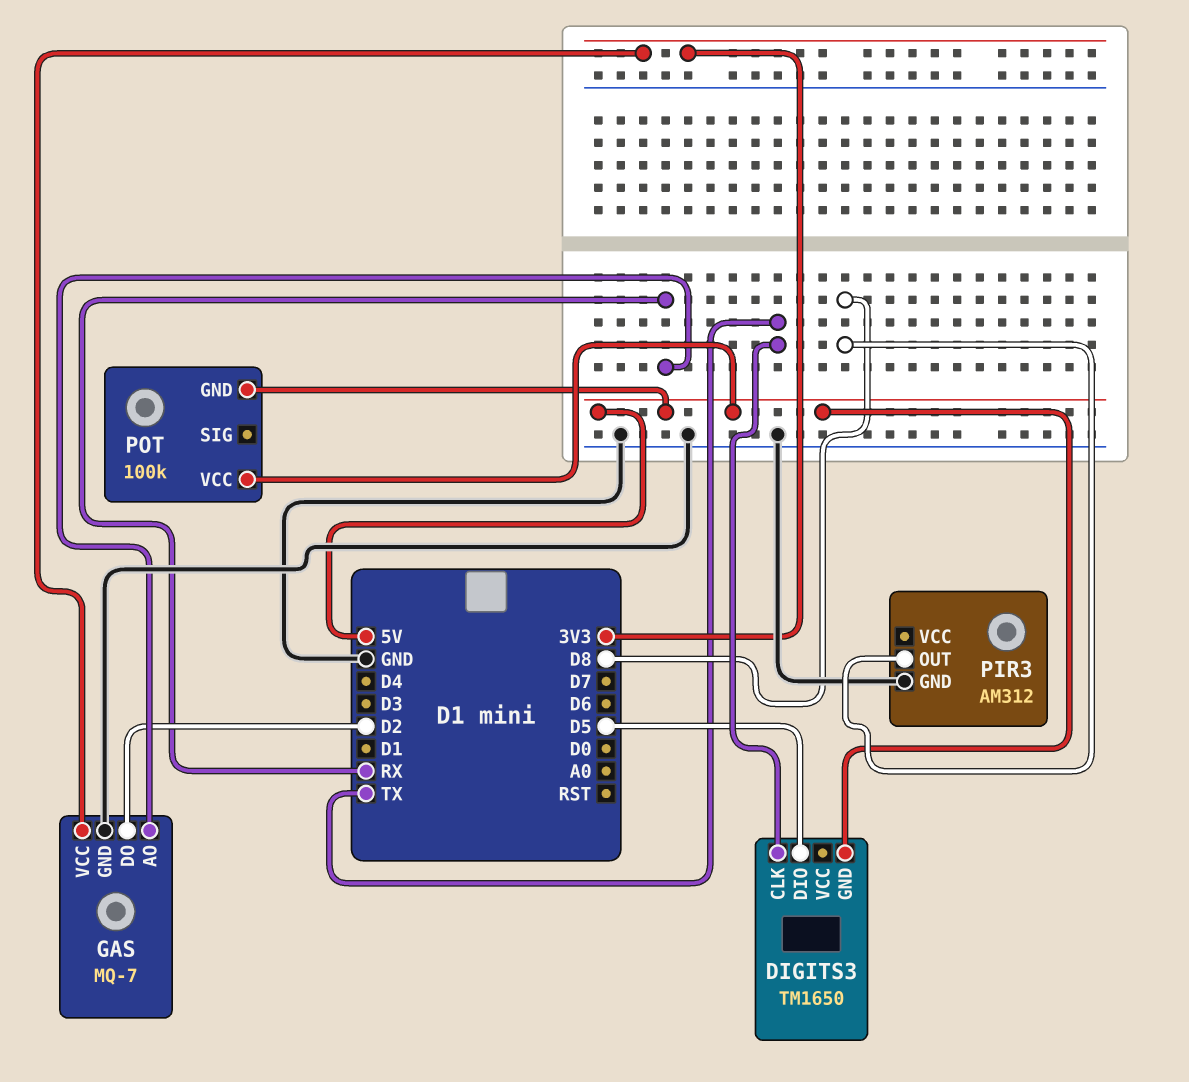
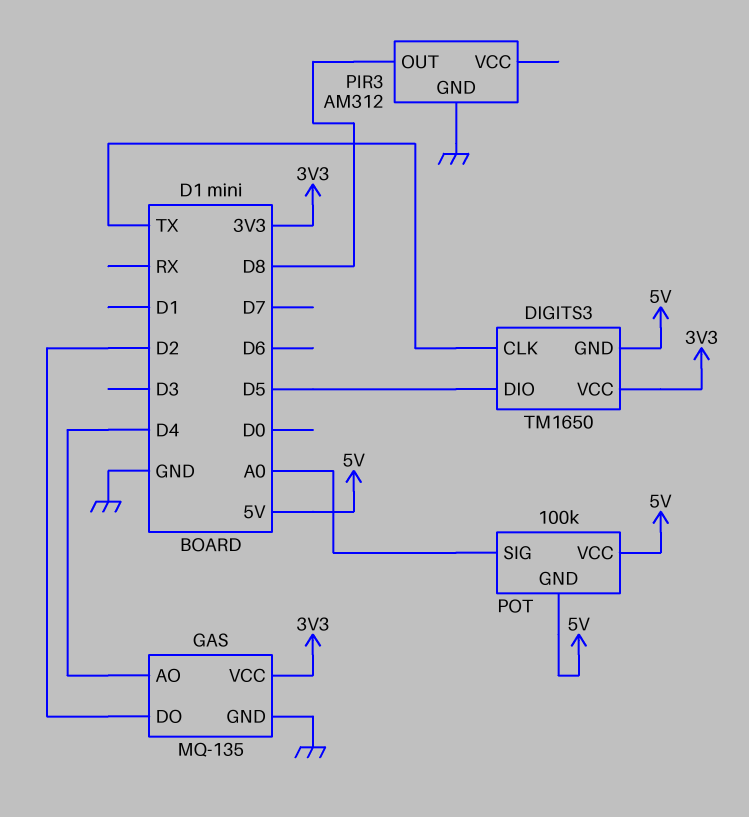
DIGITS3 pin VCC: none -> 3V3
GAS: MQ-7 -> MQ-135
GAS pin AO: RX -> D4
POT pin SIG: none -> A0

